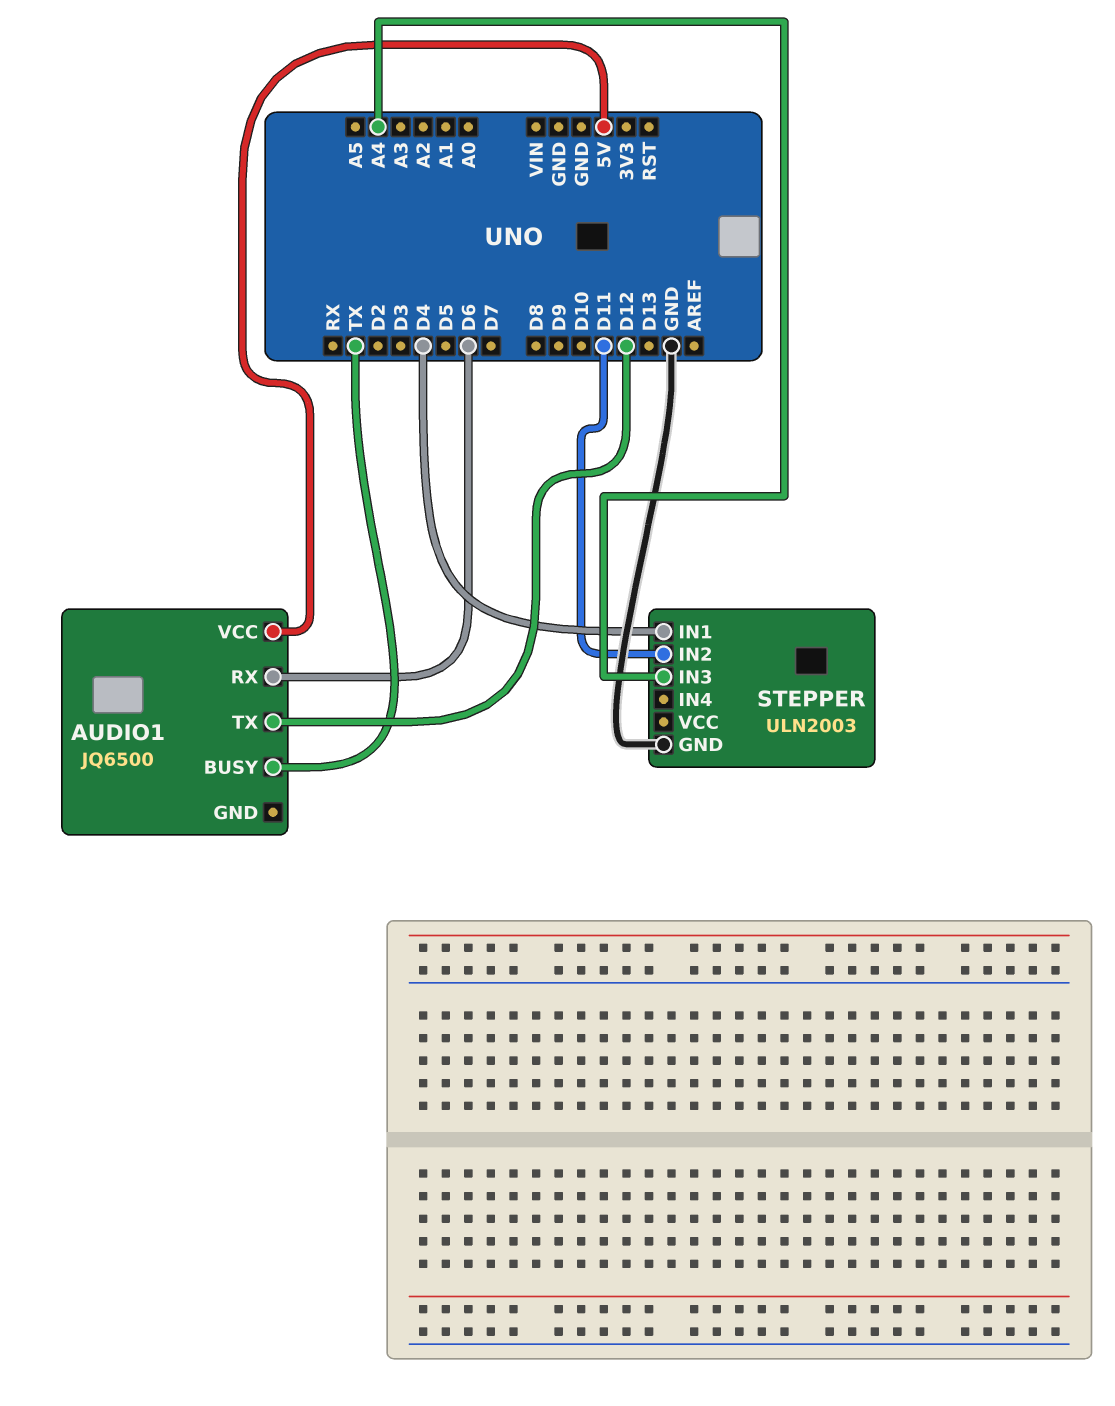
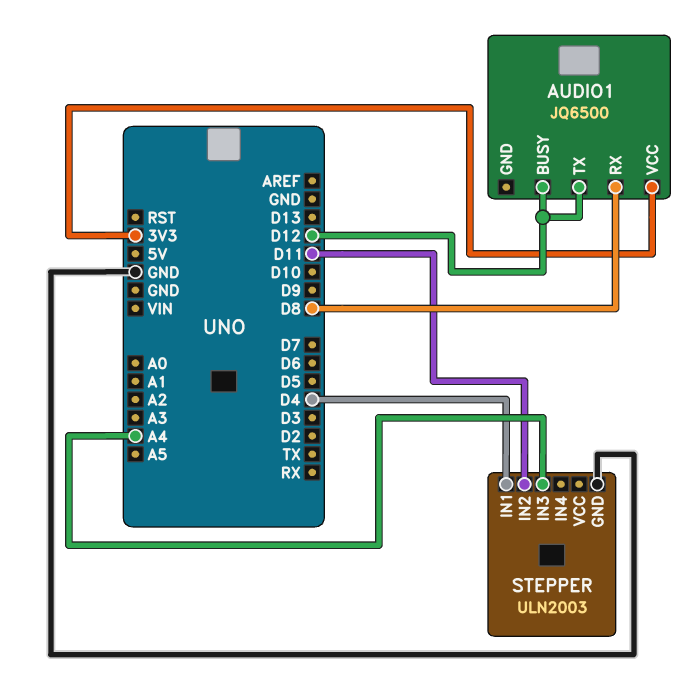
AUDIO1 pin BUSY: TX -> D12
AUDIO1 pin RX: D6 -> D8
AUDIO1 pin VCC: 5V -> 3V3

